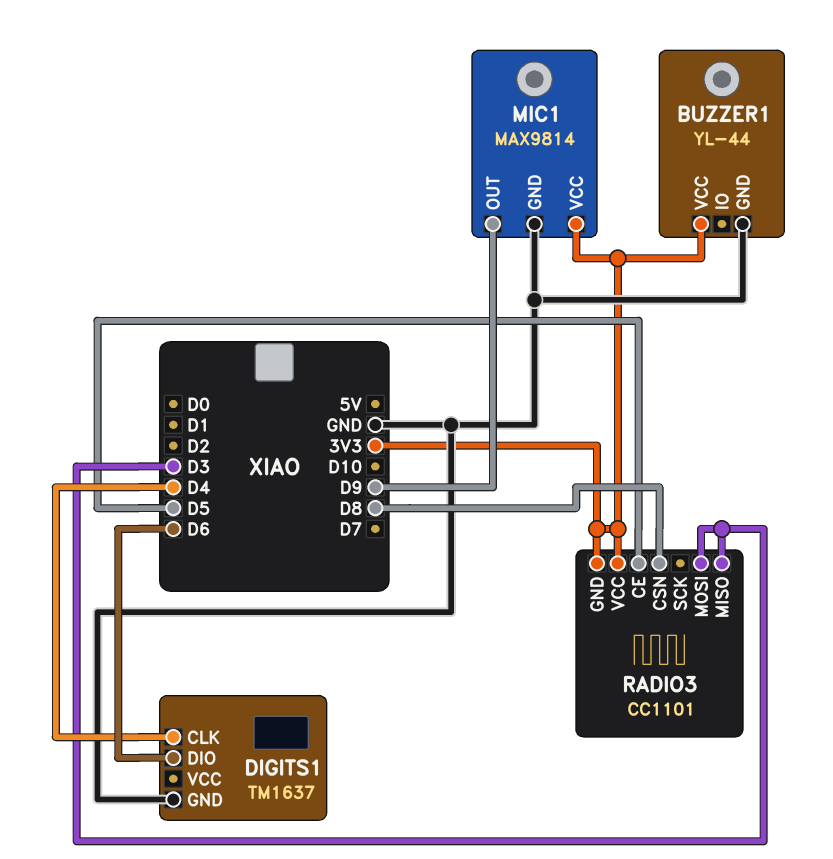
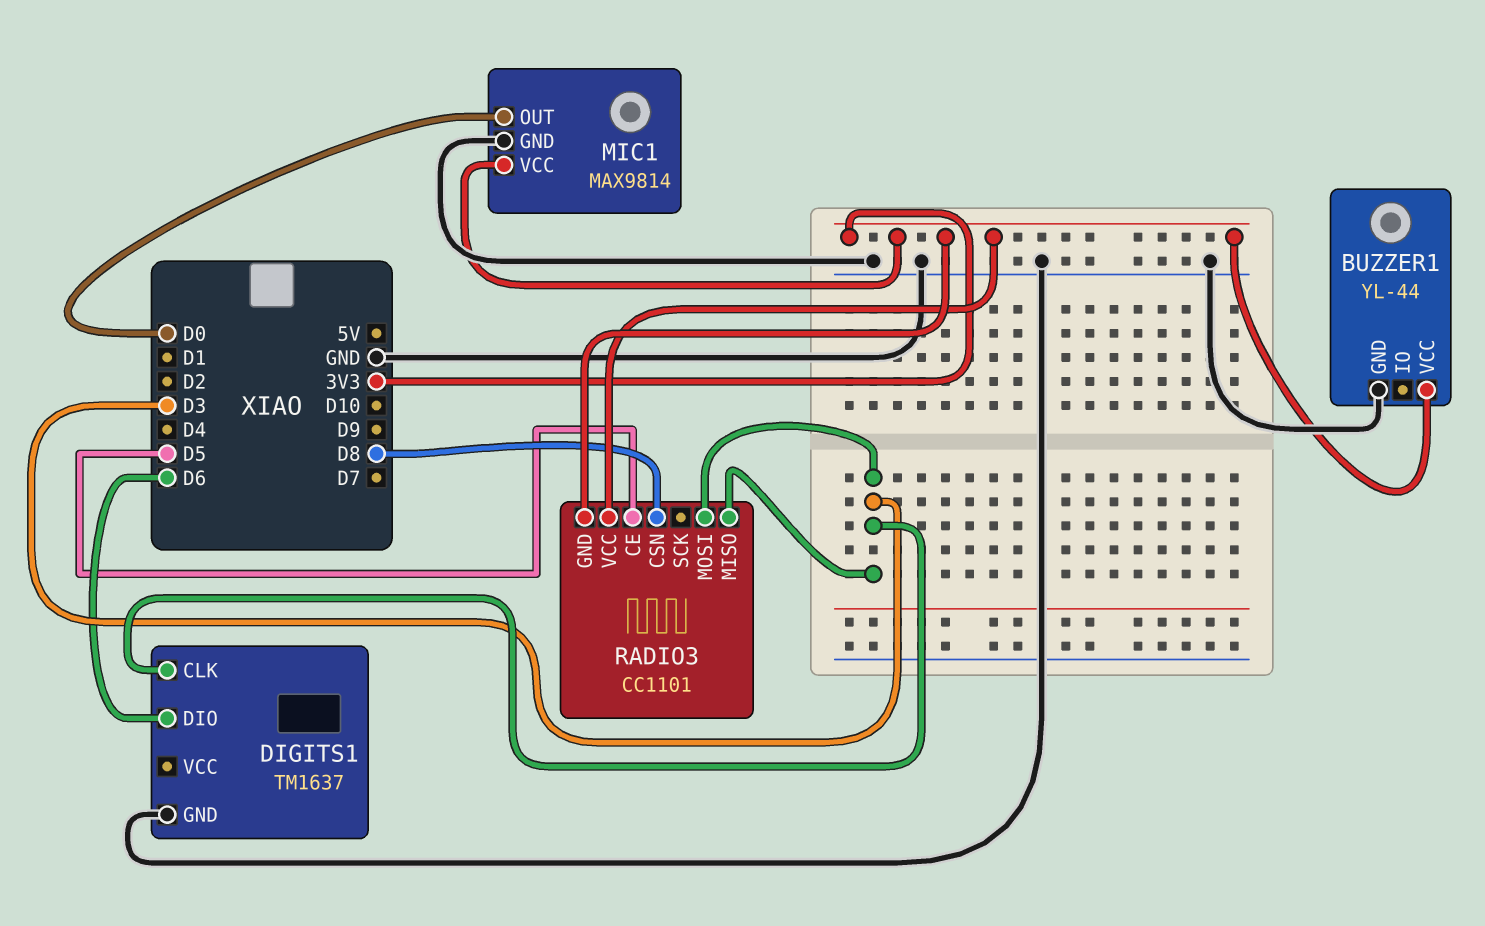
DIGITS1 pin CLK: D4 -> D3
MIC1 pin OUT: D9 -> D0

